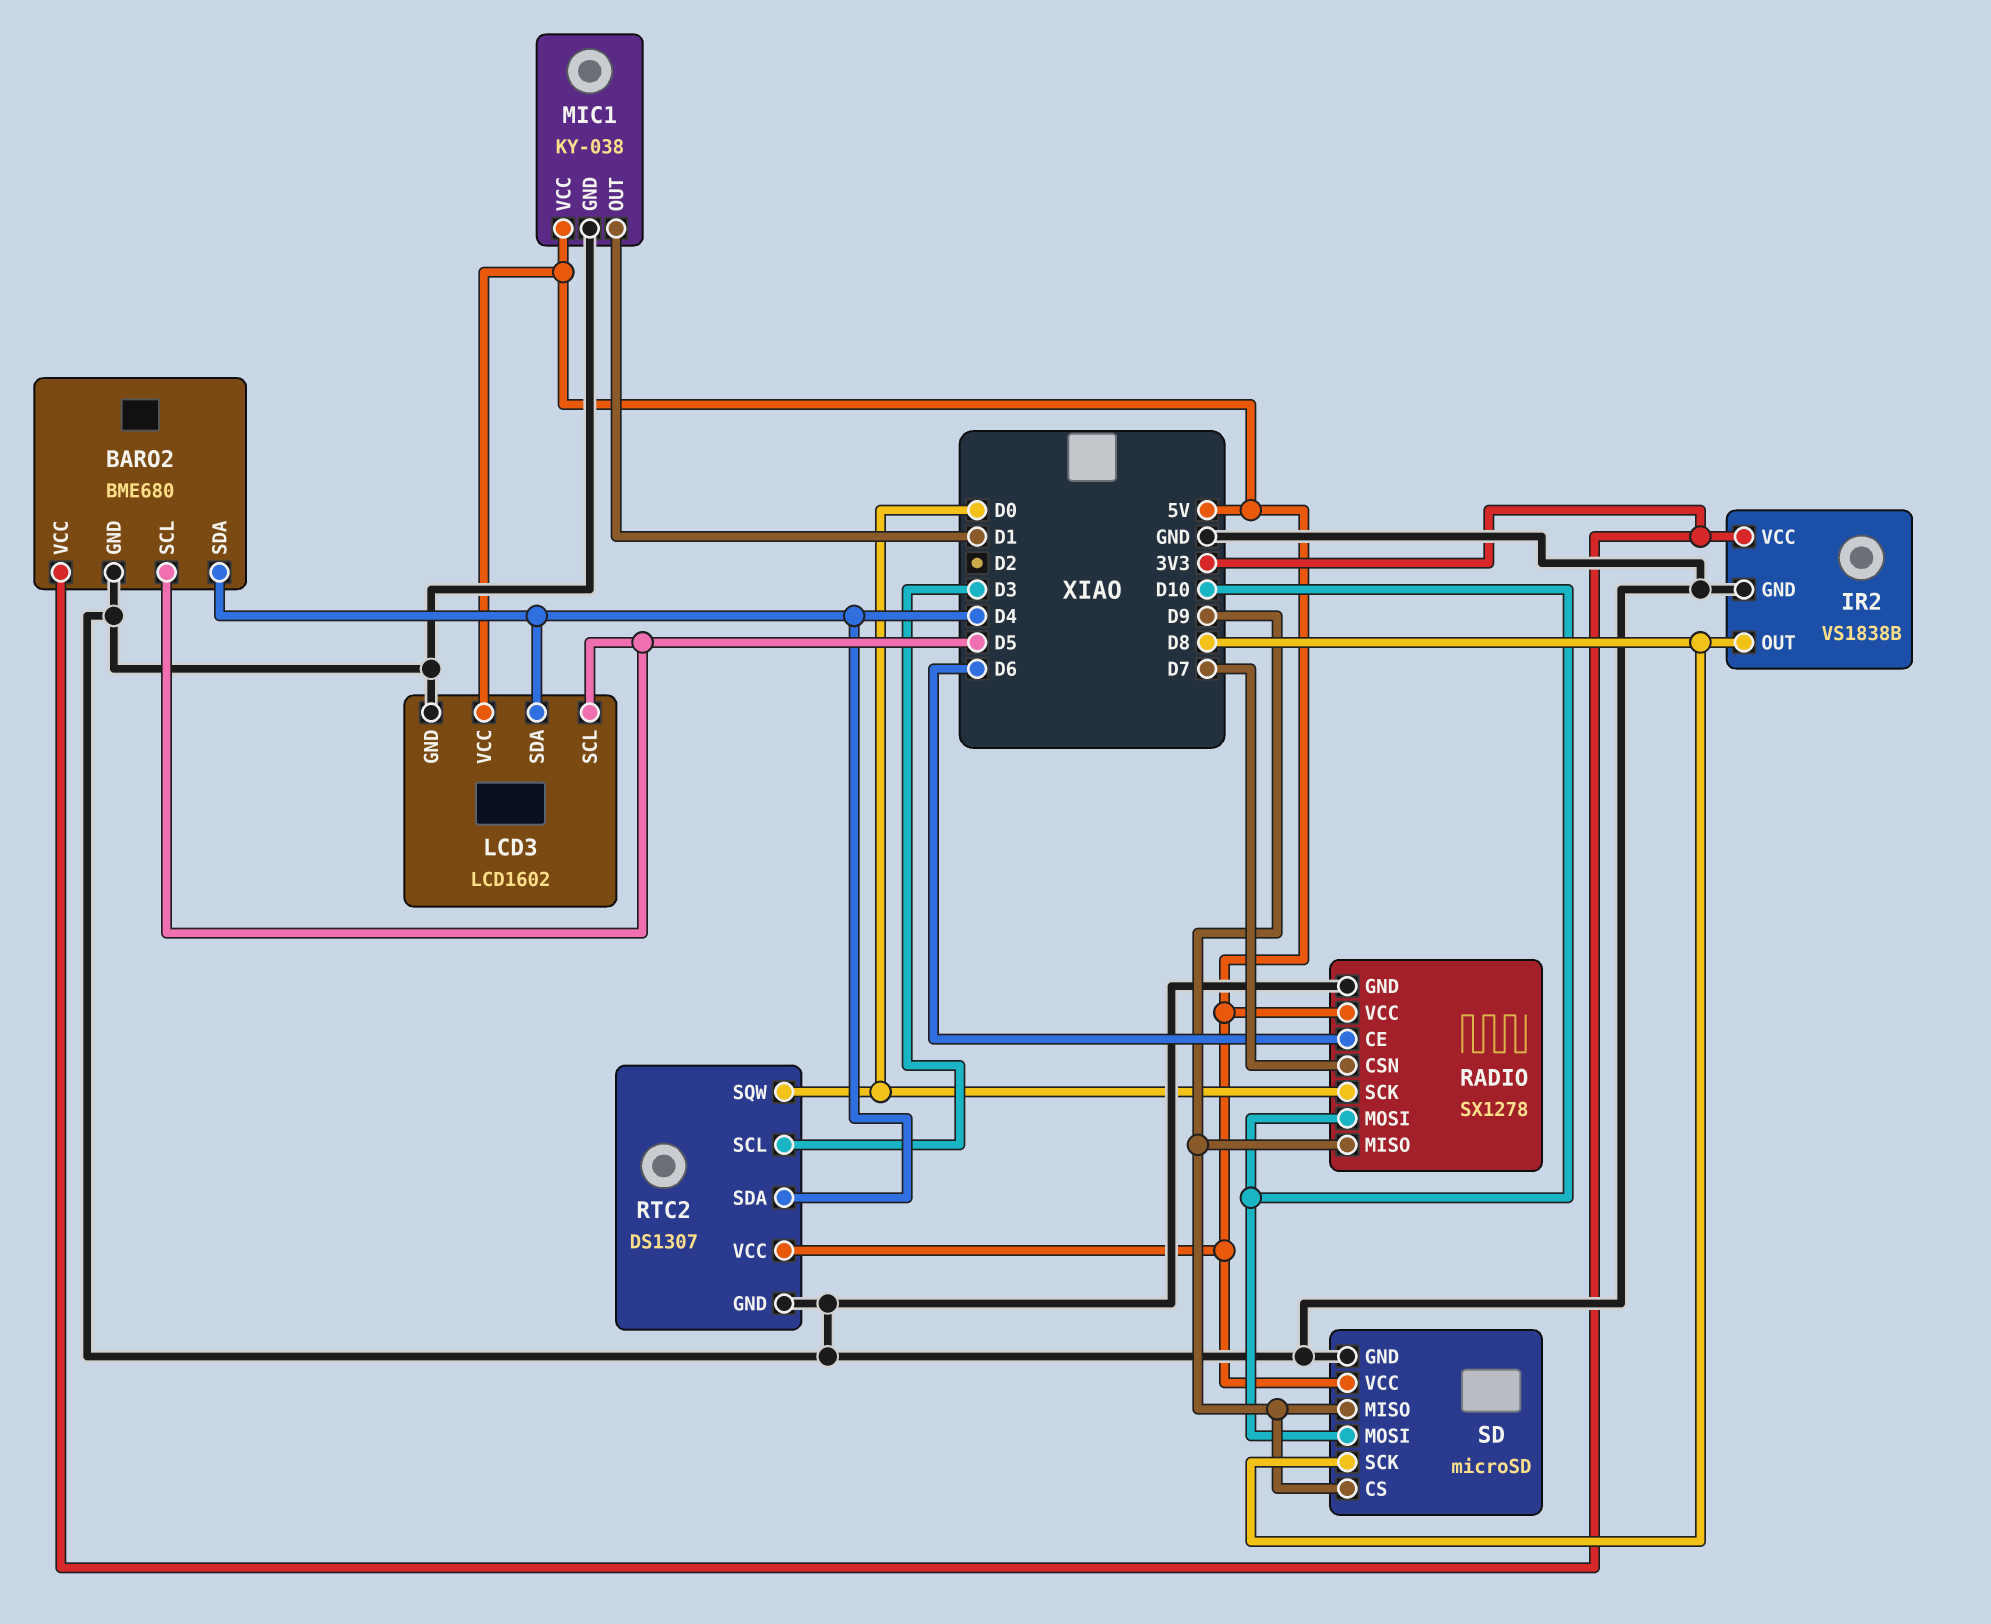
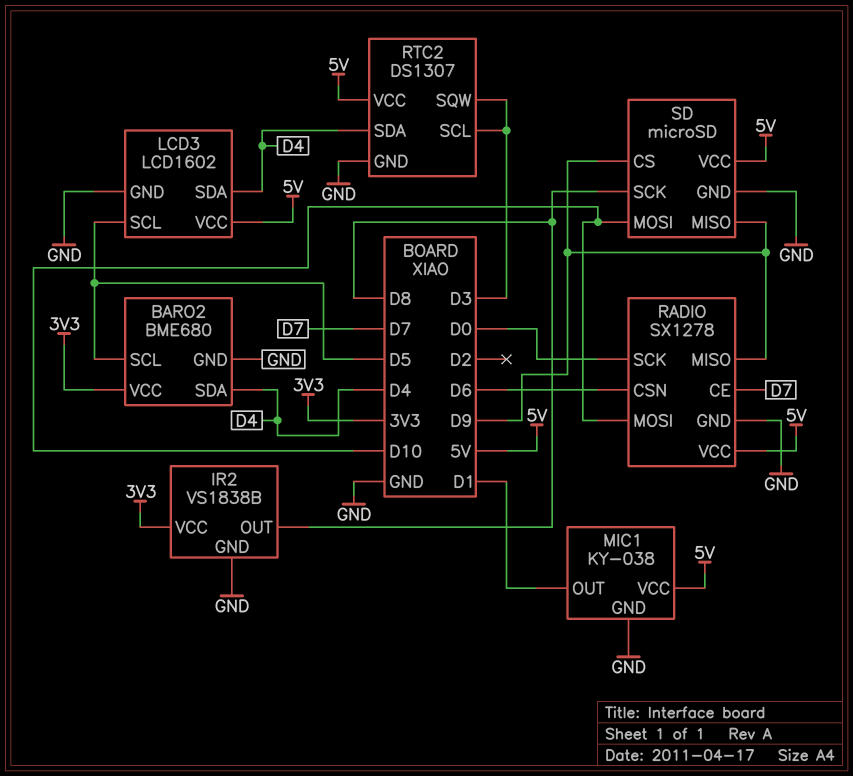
RADIO pin CE: D6 -> D7
RADIO pin CSN: D7 -> D6
RTC2 pin SQW: D0 -> D3

